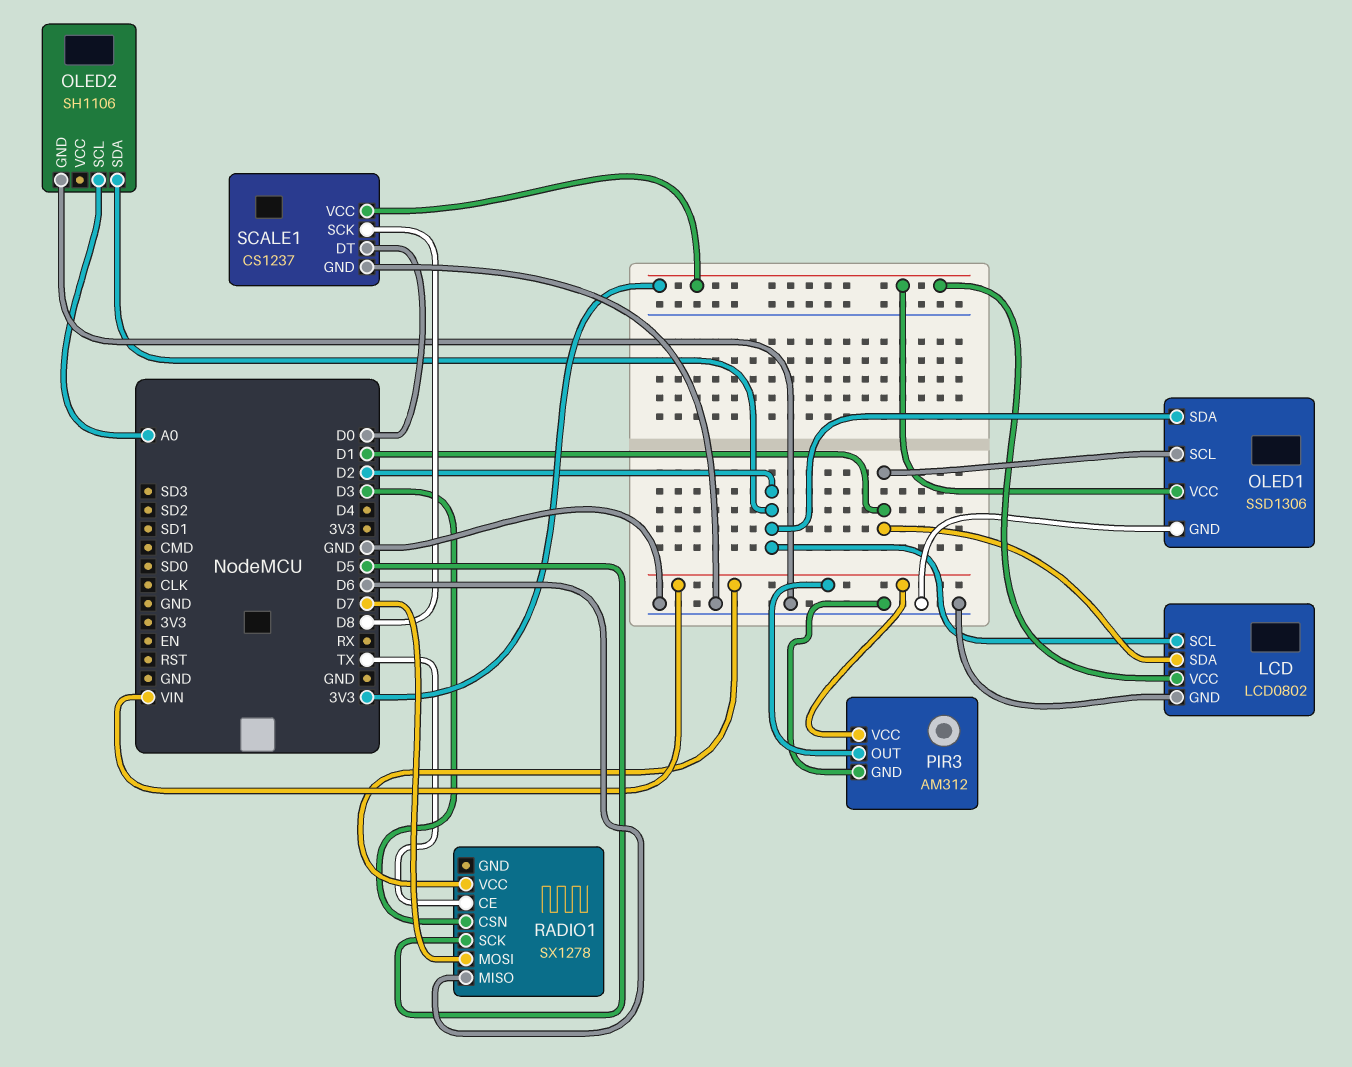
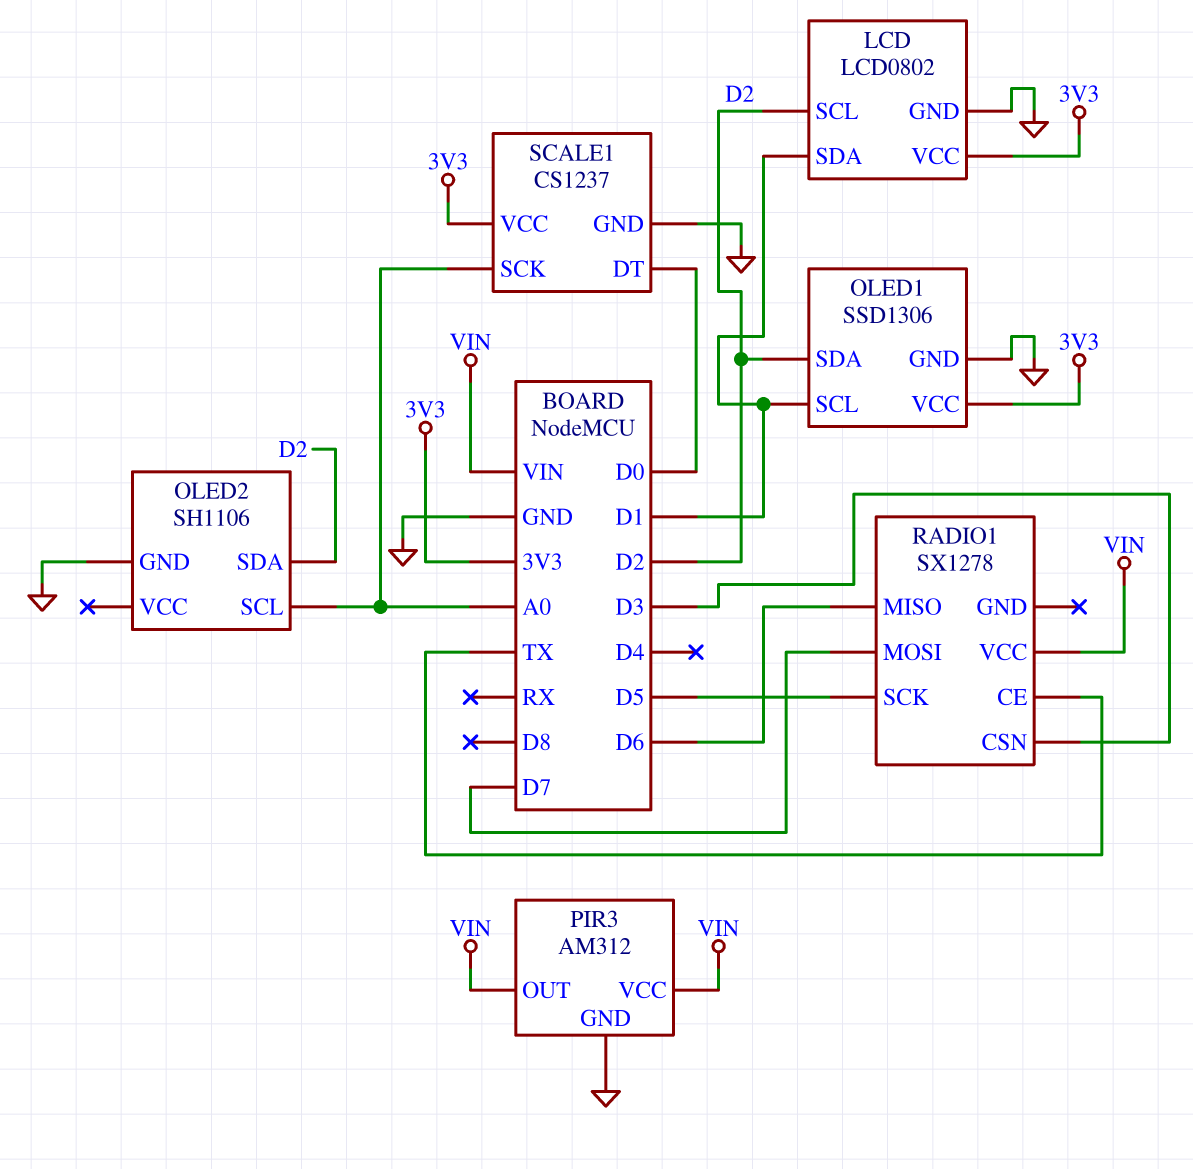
SCALE1 pin SCK: D8 -> A0

